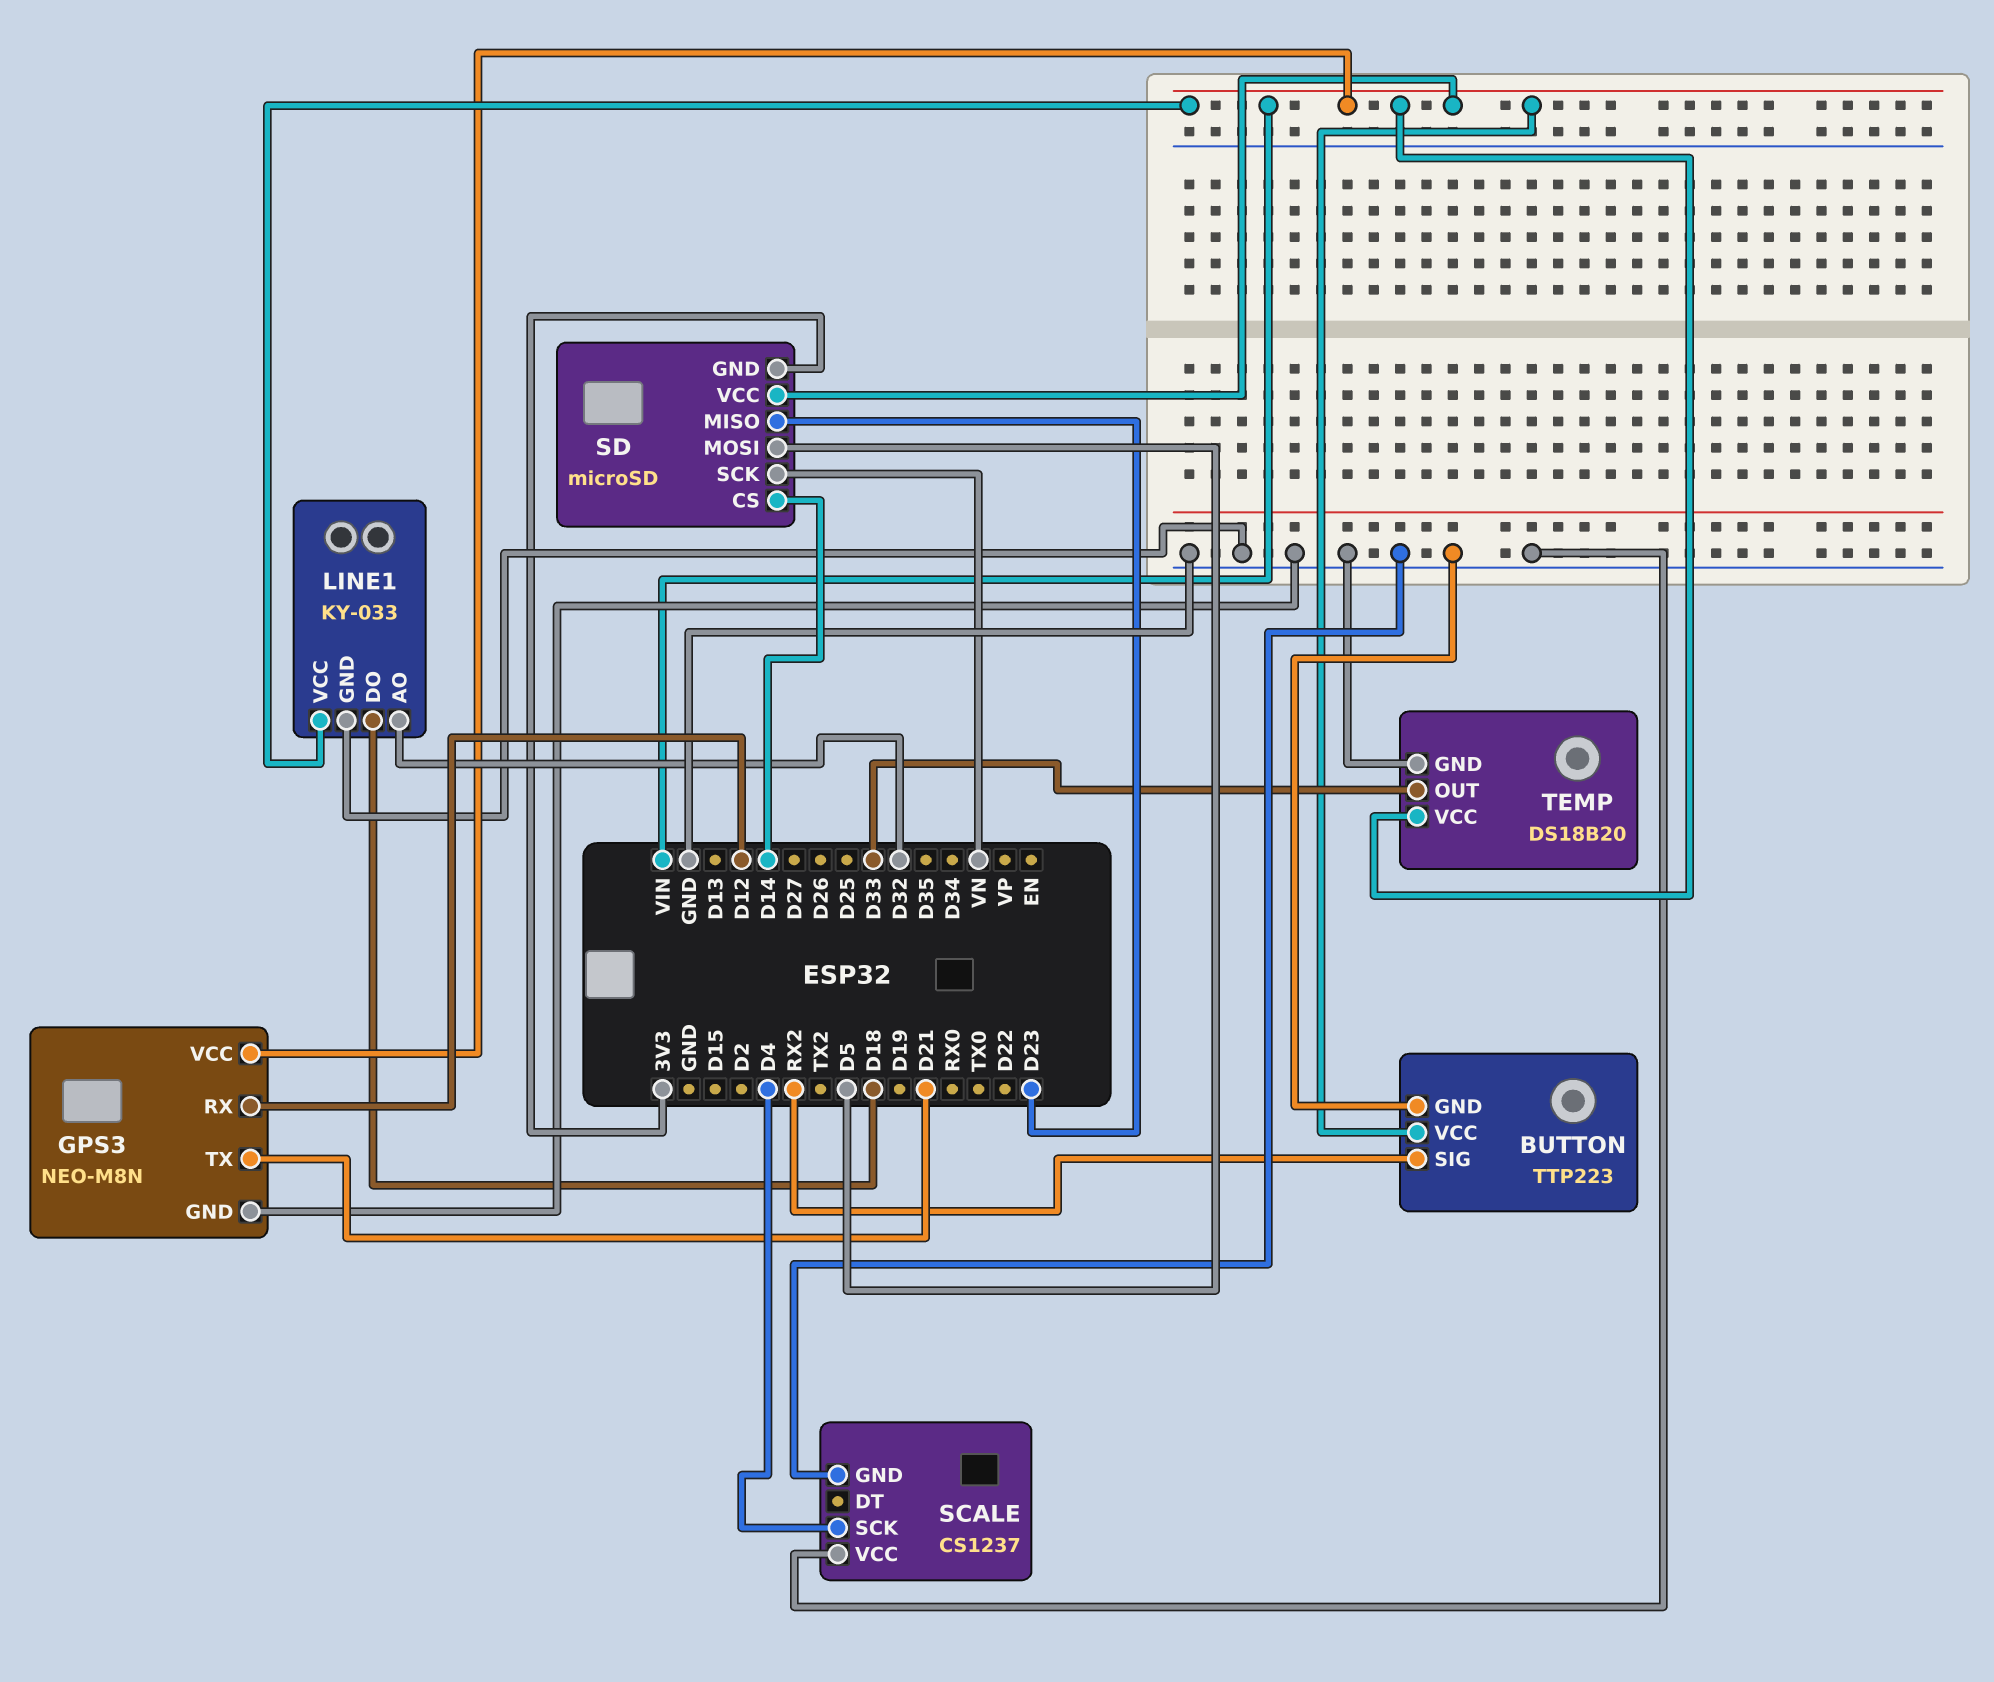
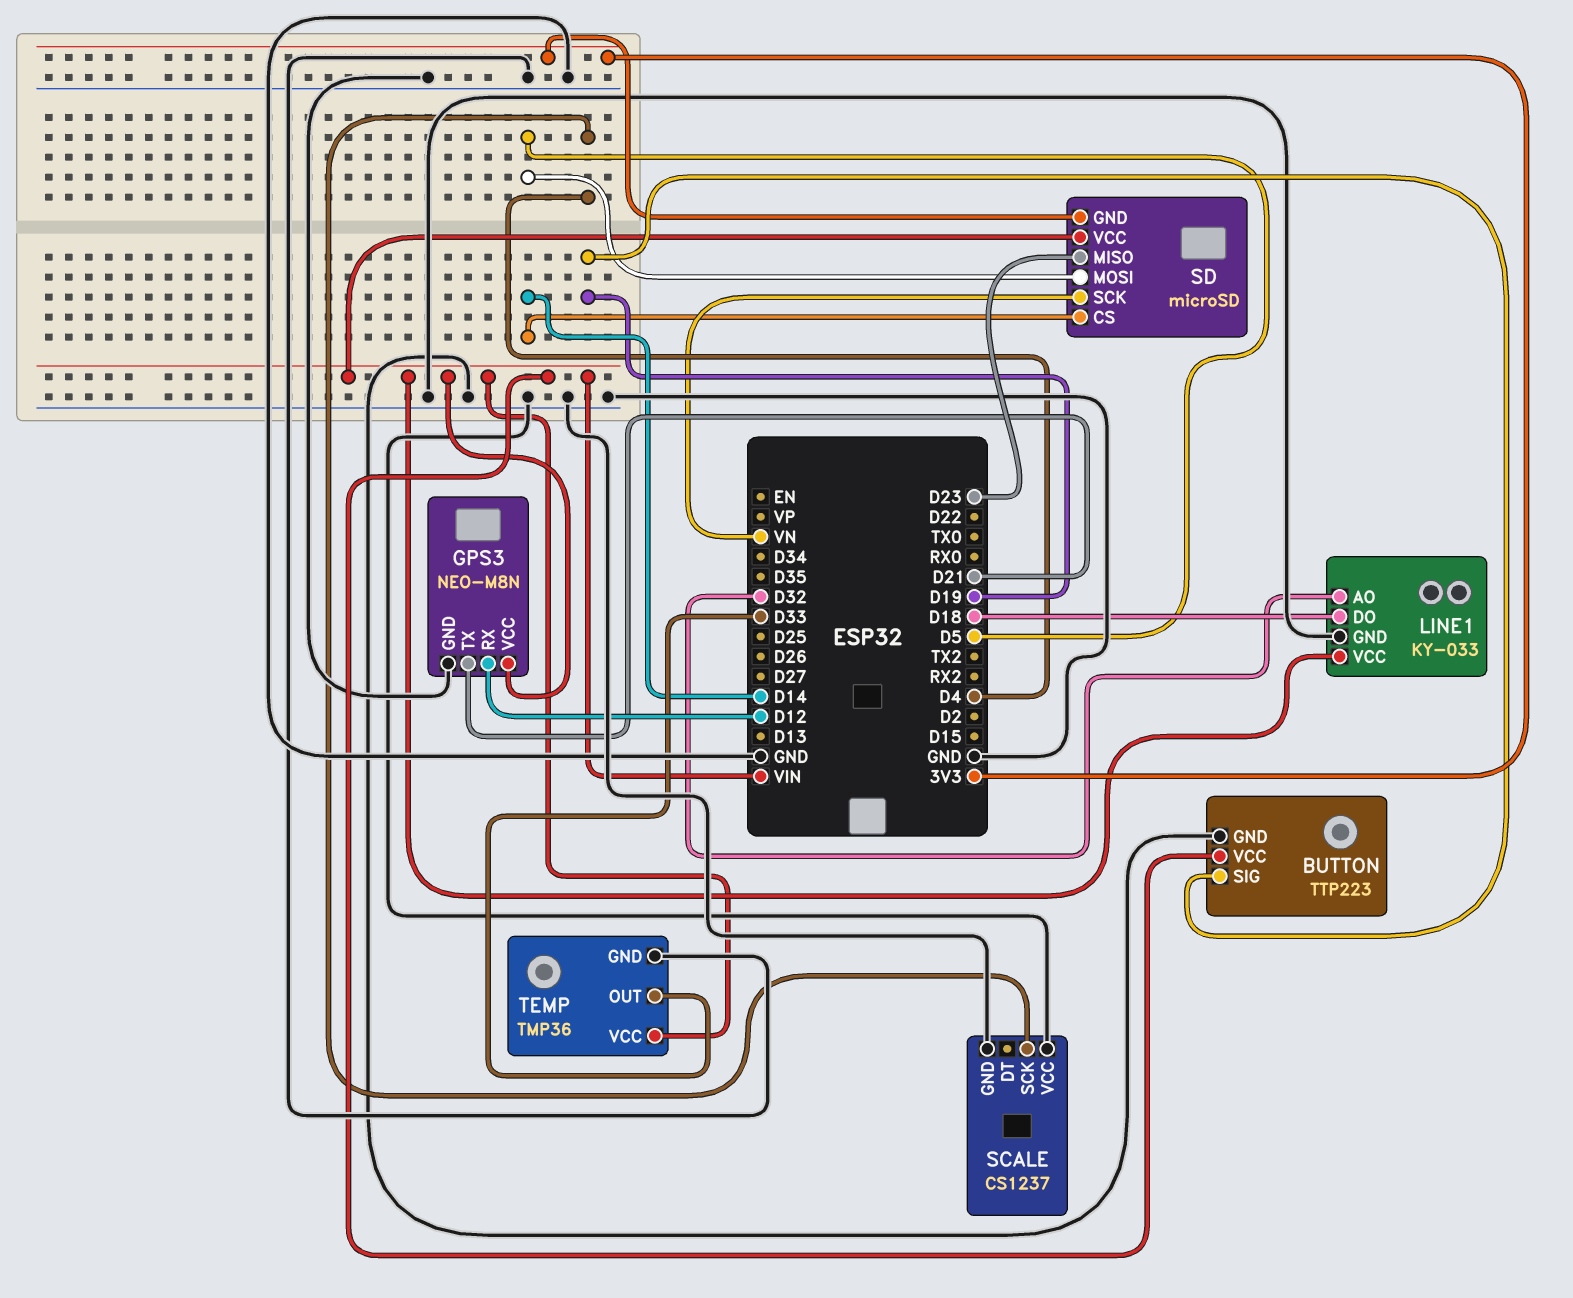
BUTTON pin SIG: RX2 -> D19
TEMP: DS18B20 -> TMP36

